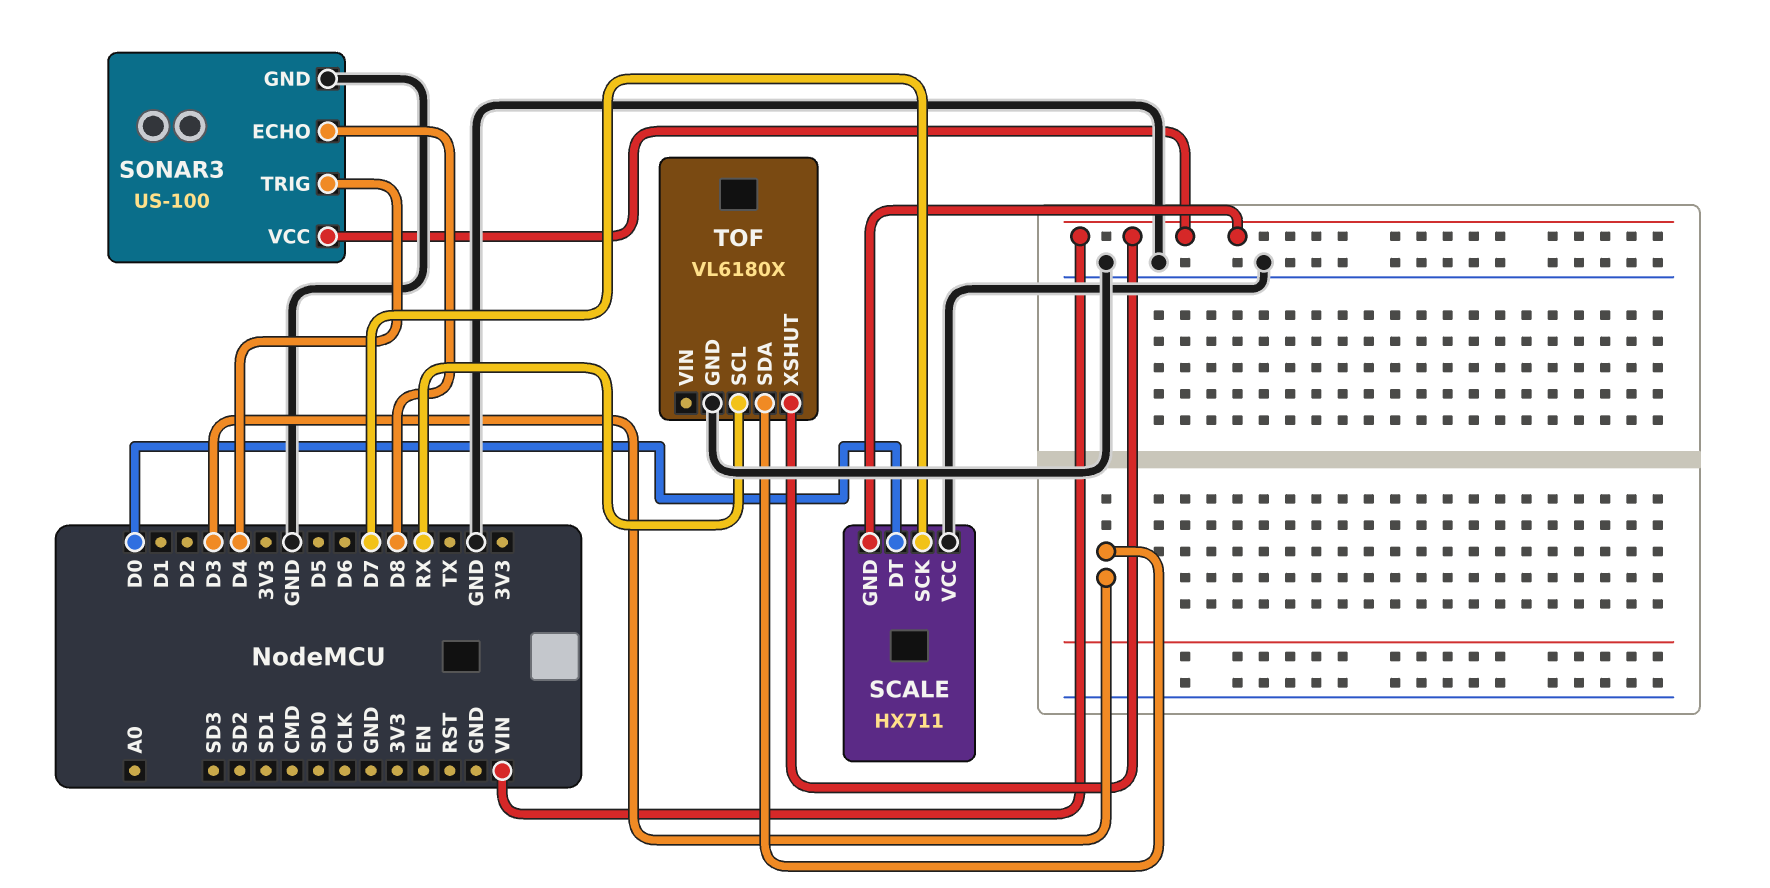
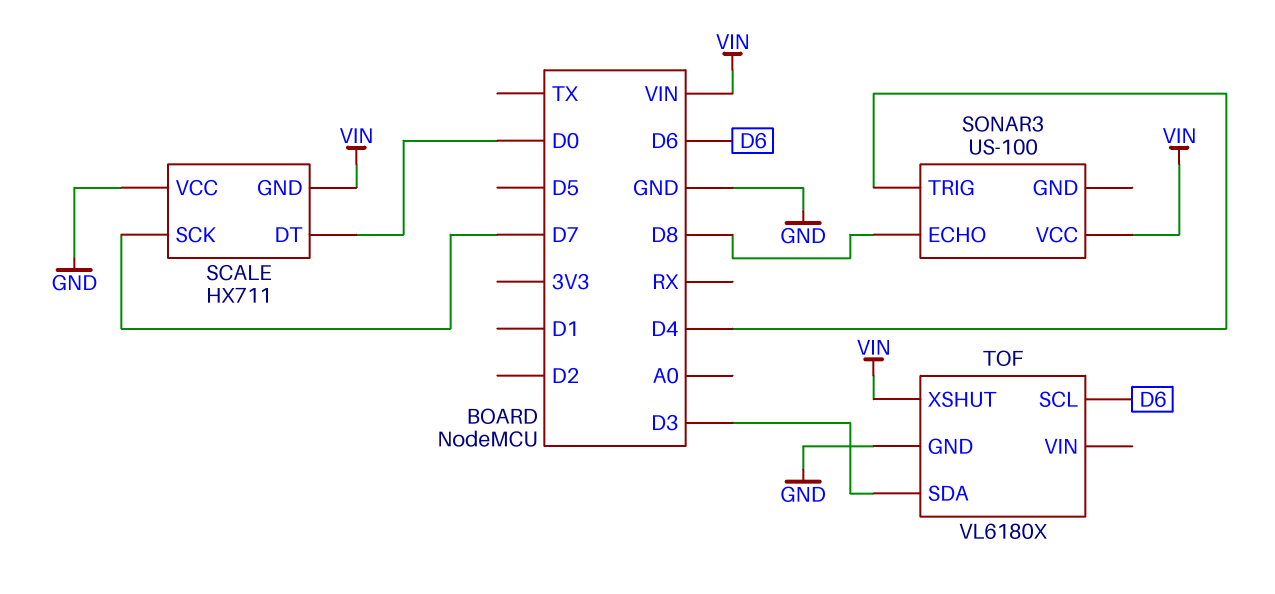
SONAR3 pin GND: GND -> none
TOF pin SCL: RX -> D6

